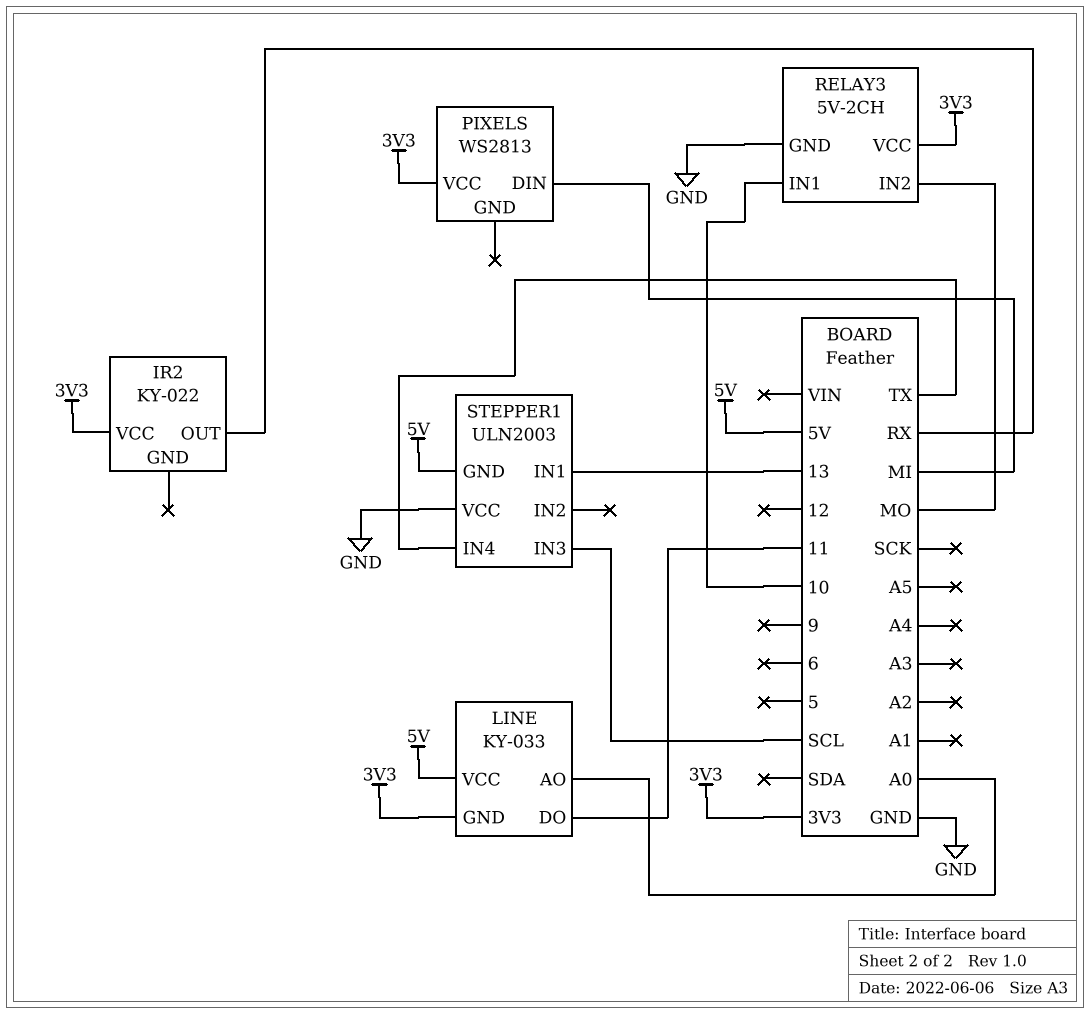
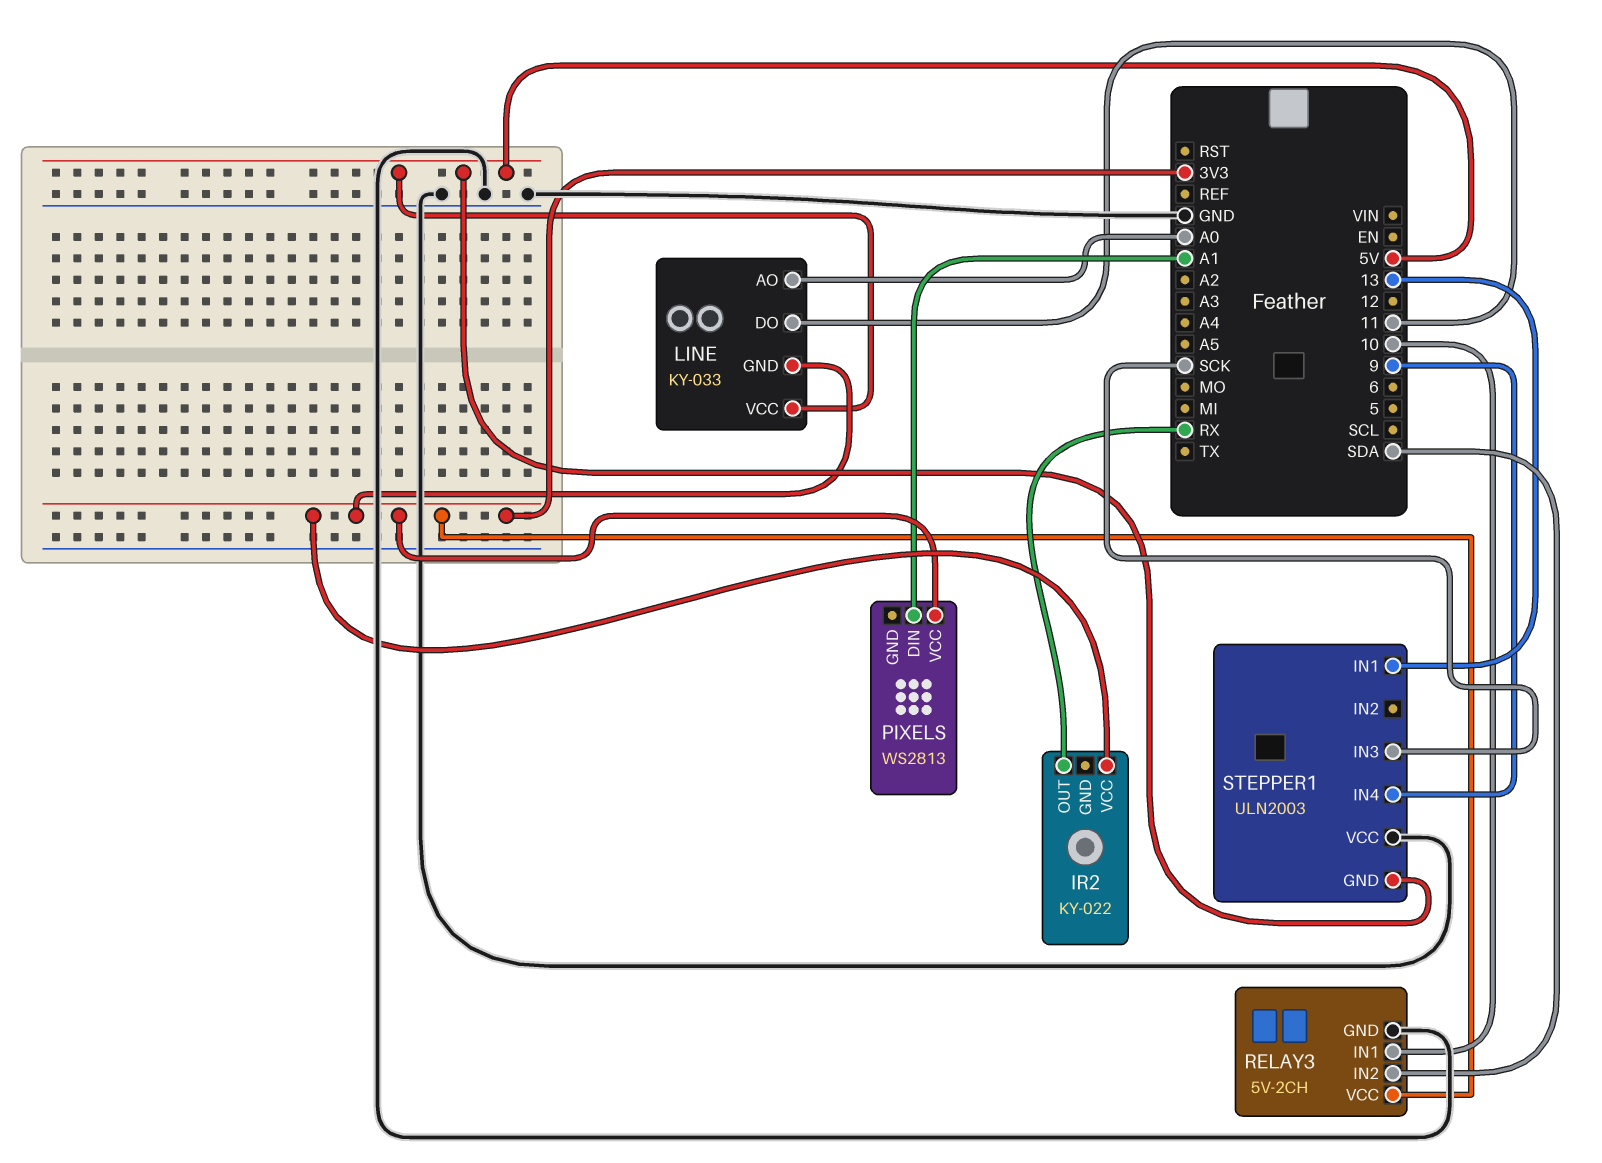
PIXELS pin DIN: MI -> A1
RELAY3 pin IN2: MO -> SDA
STEPPER1 pin IN3: SCL -> SCK
STEPPER1 pin IN4: TX -> 9

